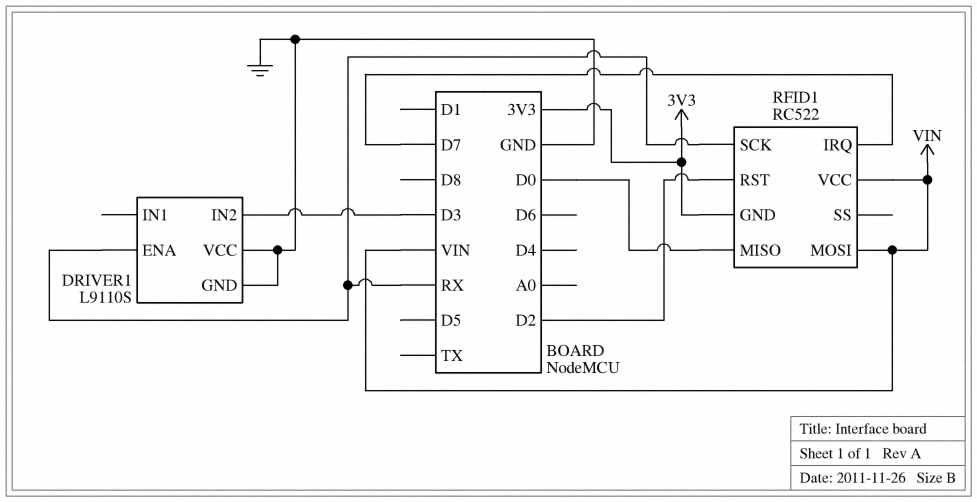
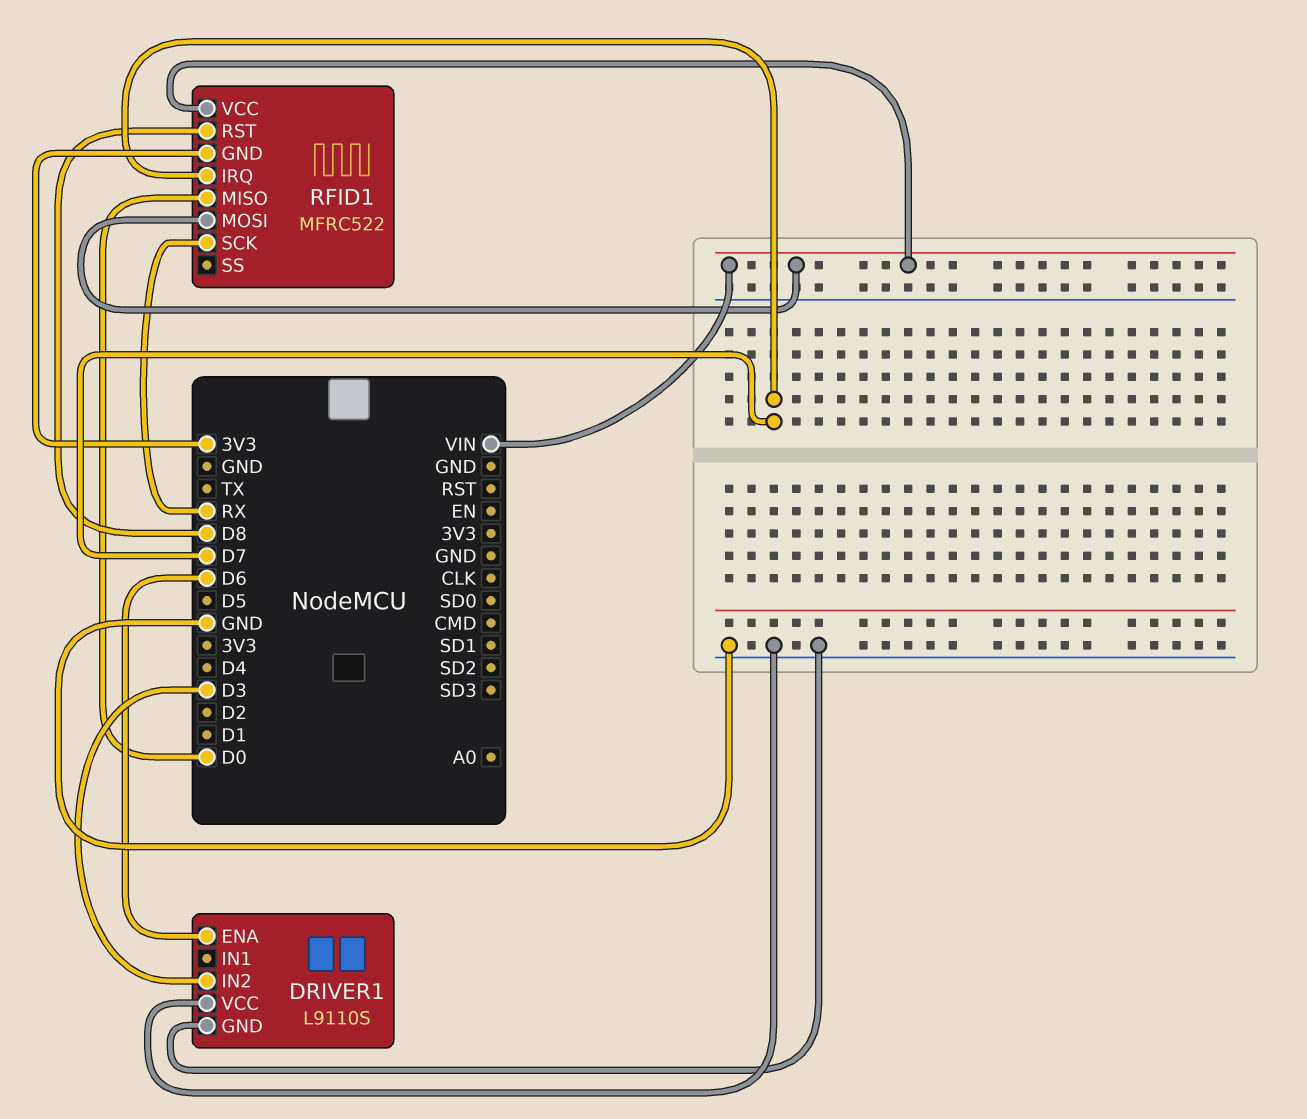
DRIVER1 pin ENA: RX -> D6
RFID1: RC522 -> MFRC522
RFID1 pin RST: D2 -> D8

